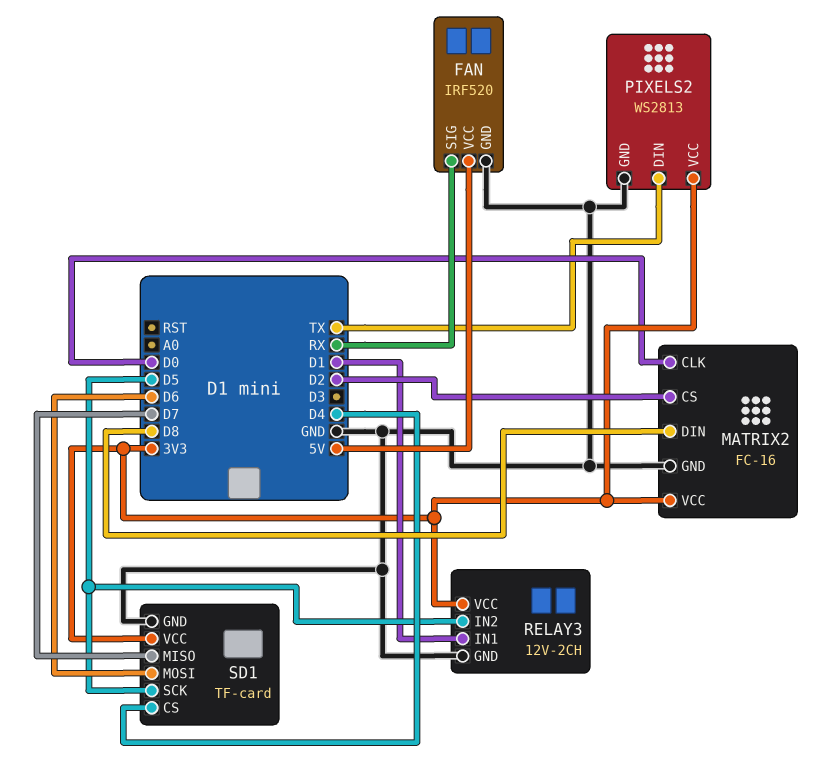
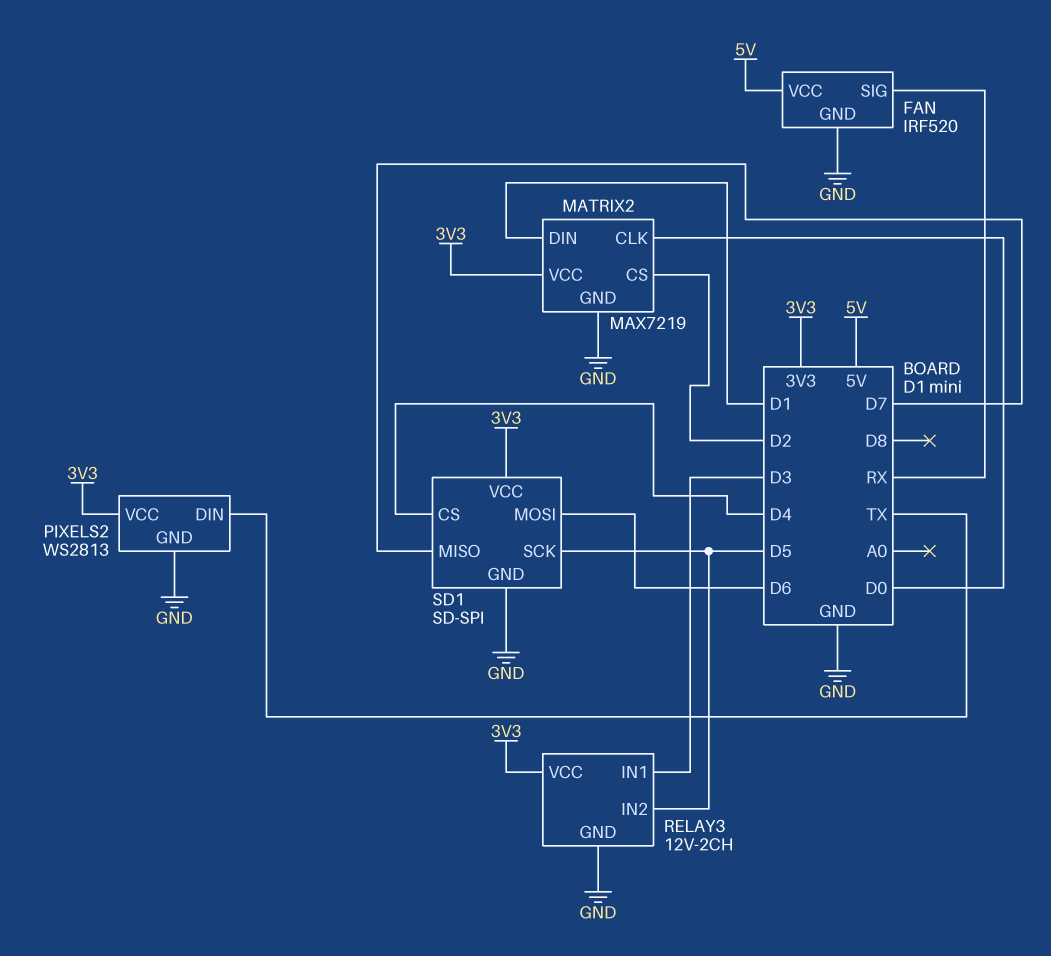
MATRIX2: FC-16 -> MAX7219
MATRIX2 pin DIN: D8 -> D1
RELAY3 pin IN1: D1 -> D3
SD1: TF-card -> SD-SPI

